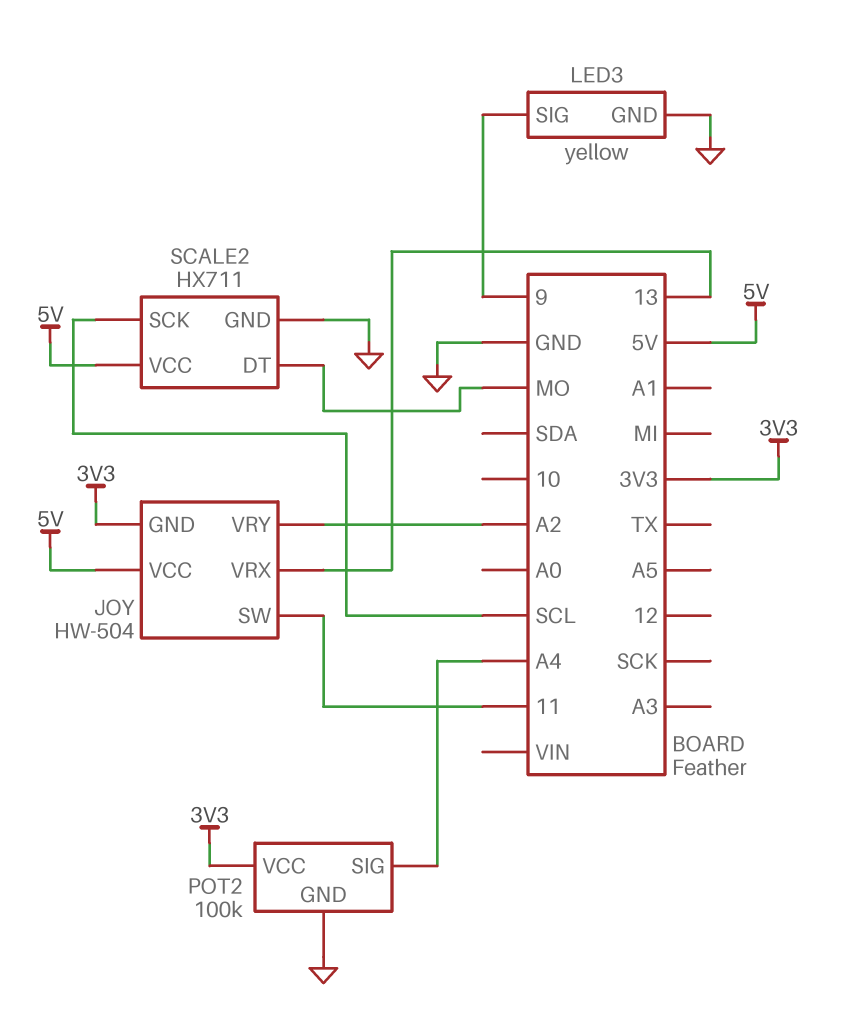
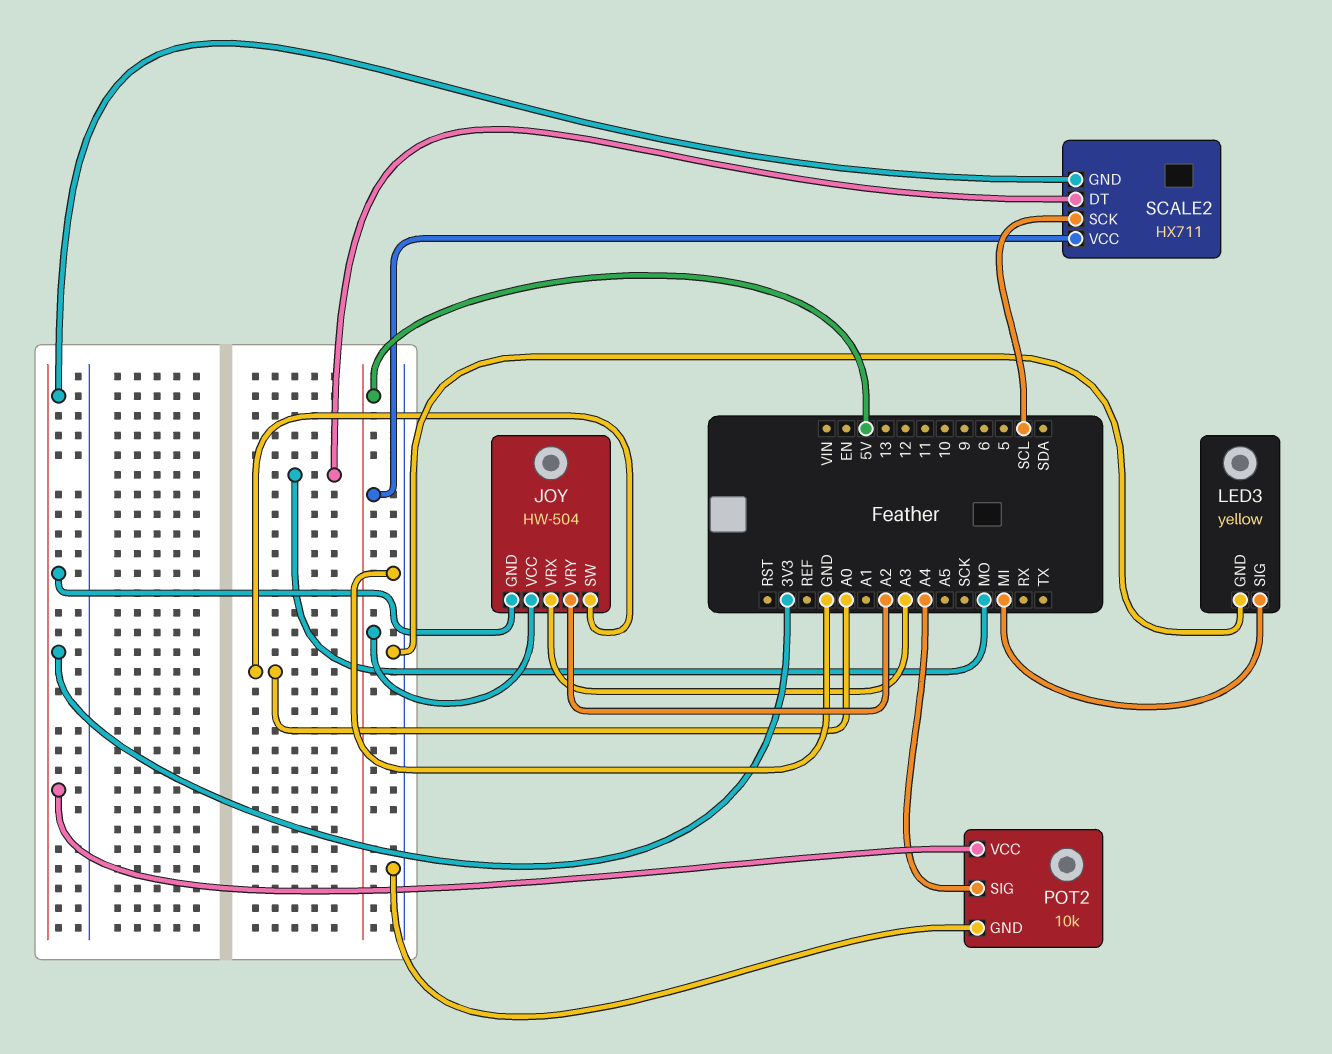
JOY pin SW: 11 -> A0
JOY pin VRX: 13 -> A3
LED3 pin SIG: 9 -> MI
POT2: 100k -> 10k
SCALE2 pin GND: GND -> 3V3

